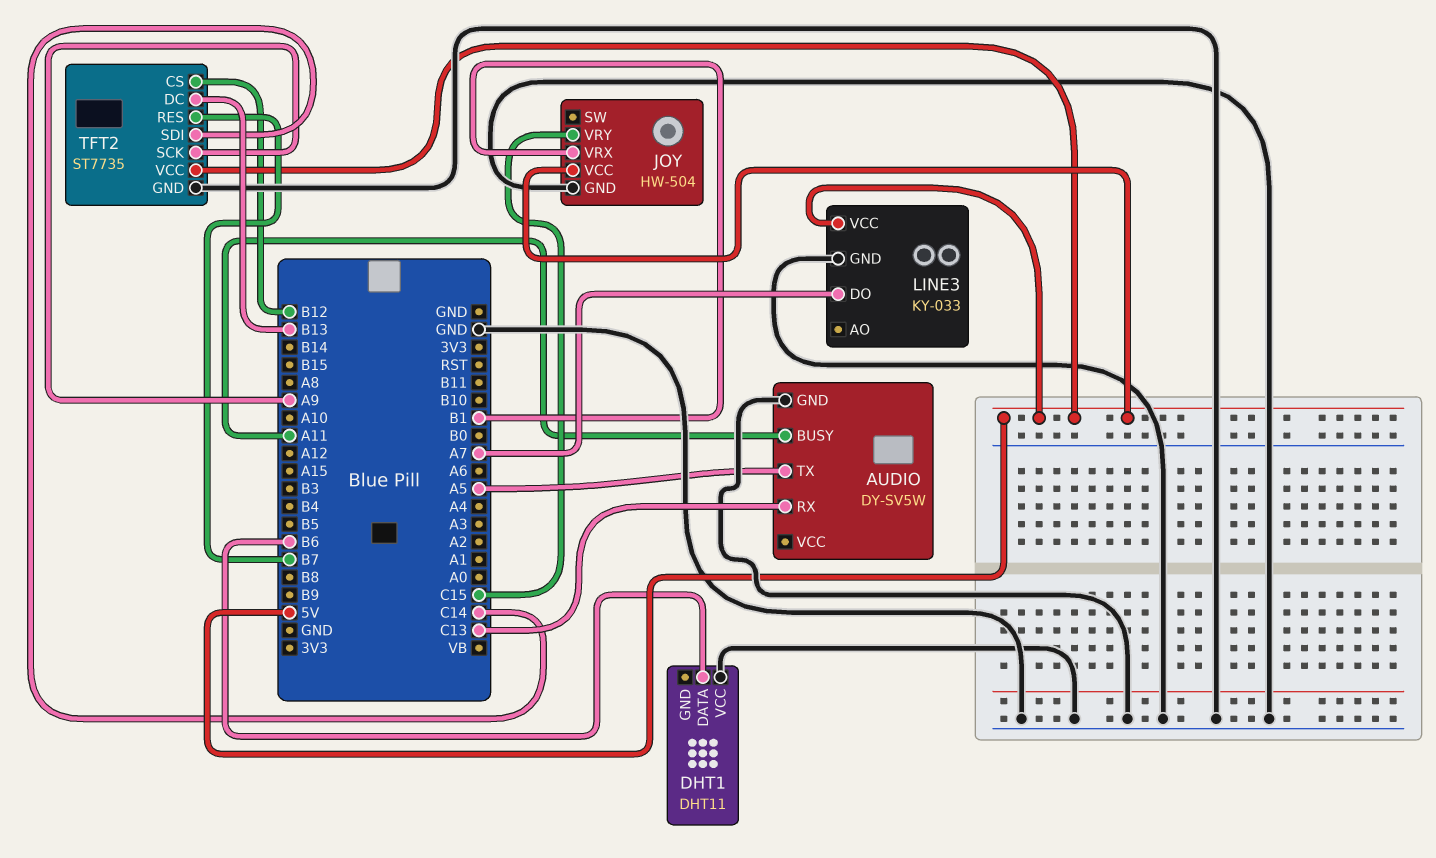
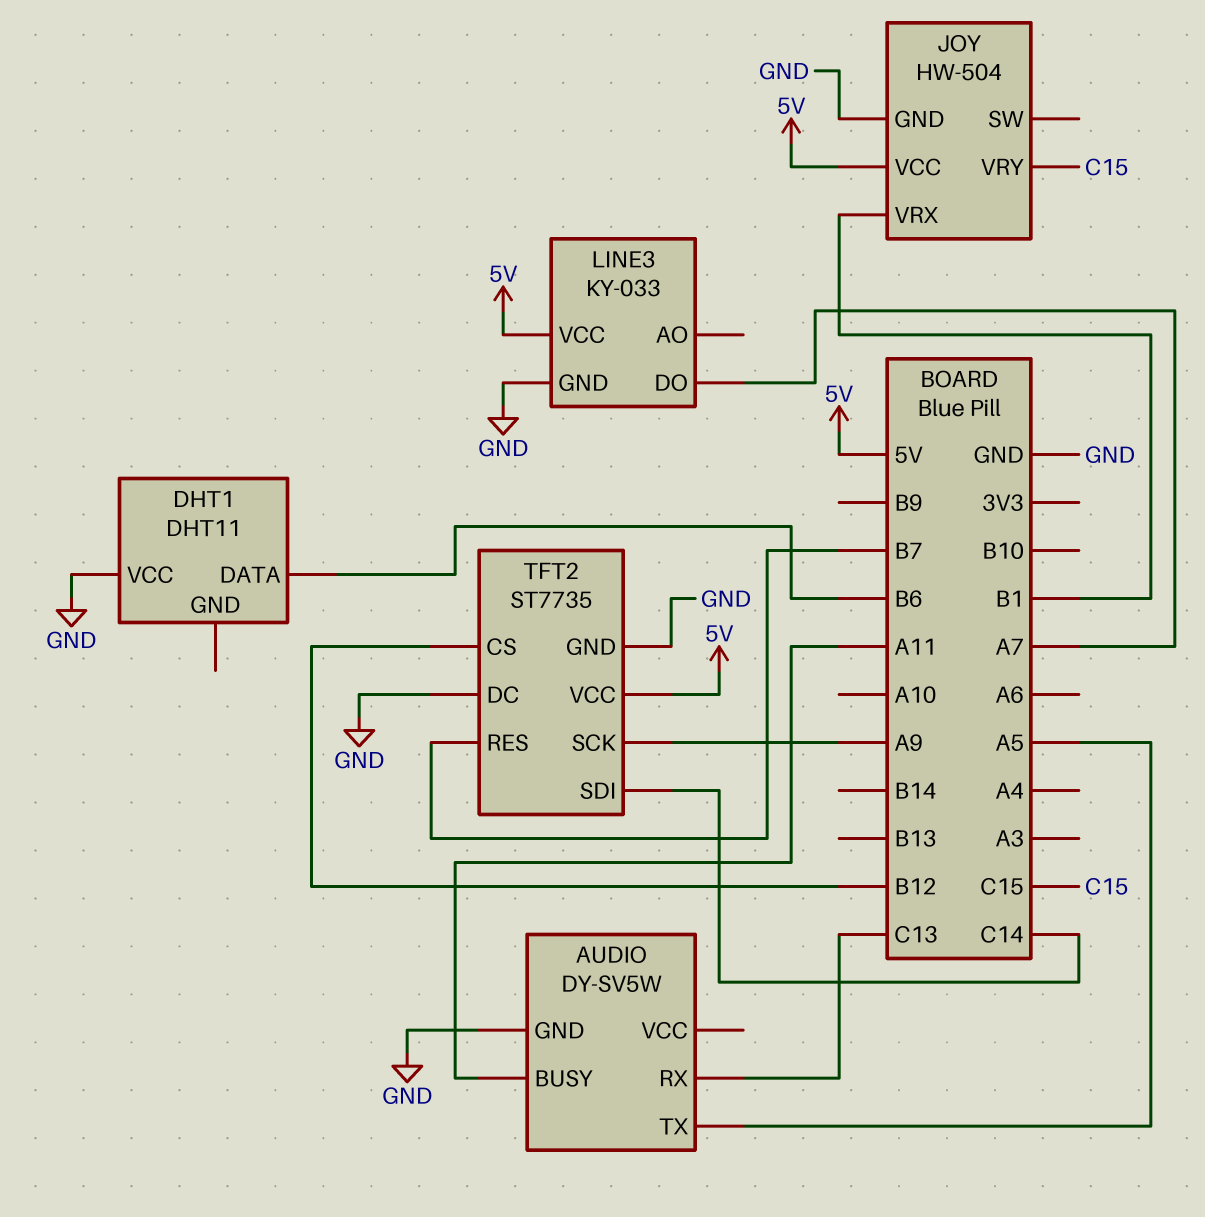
TFT2 pin DC: B13 -> GND

